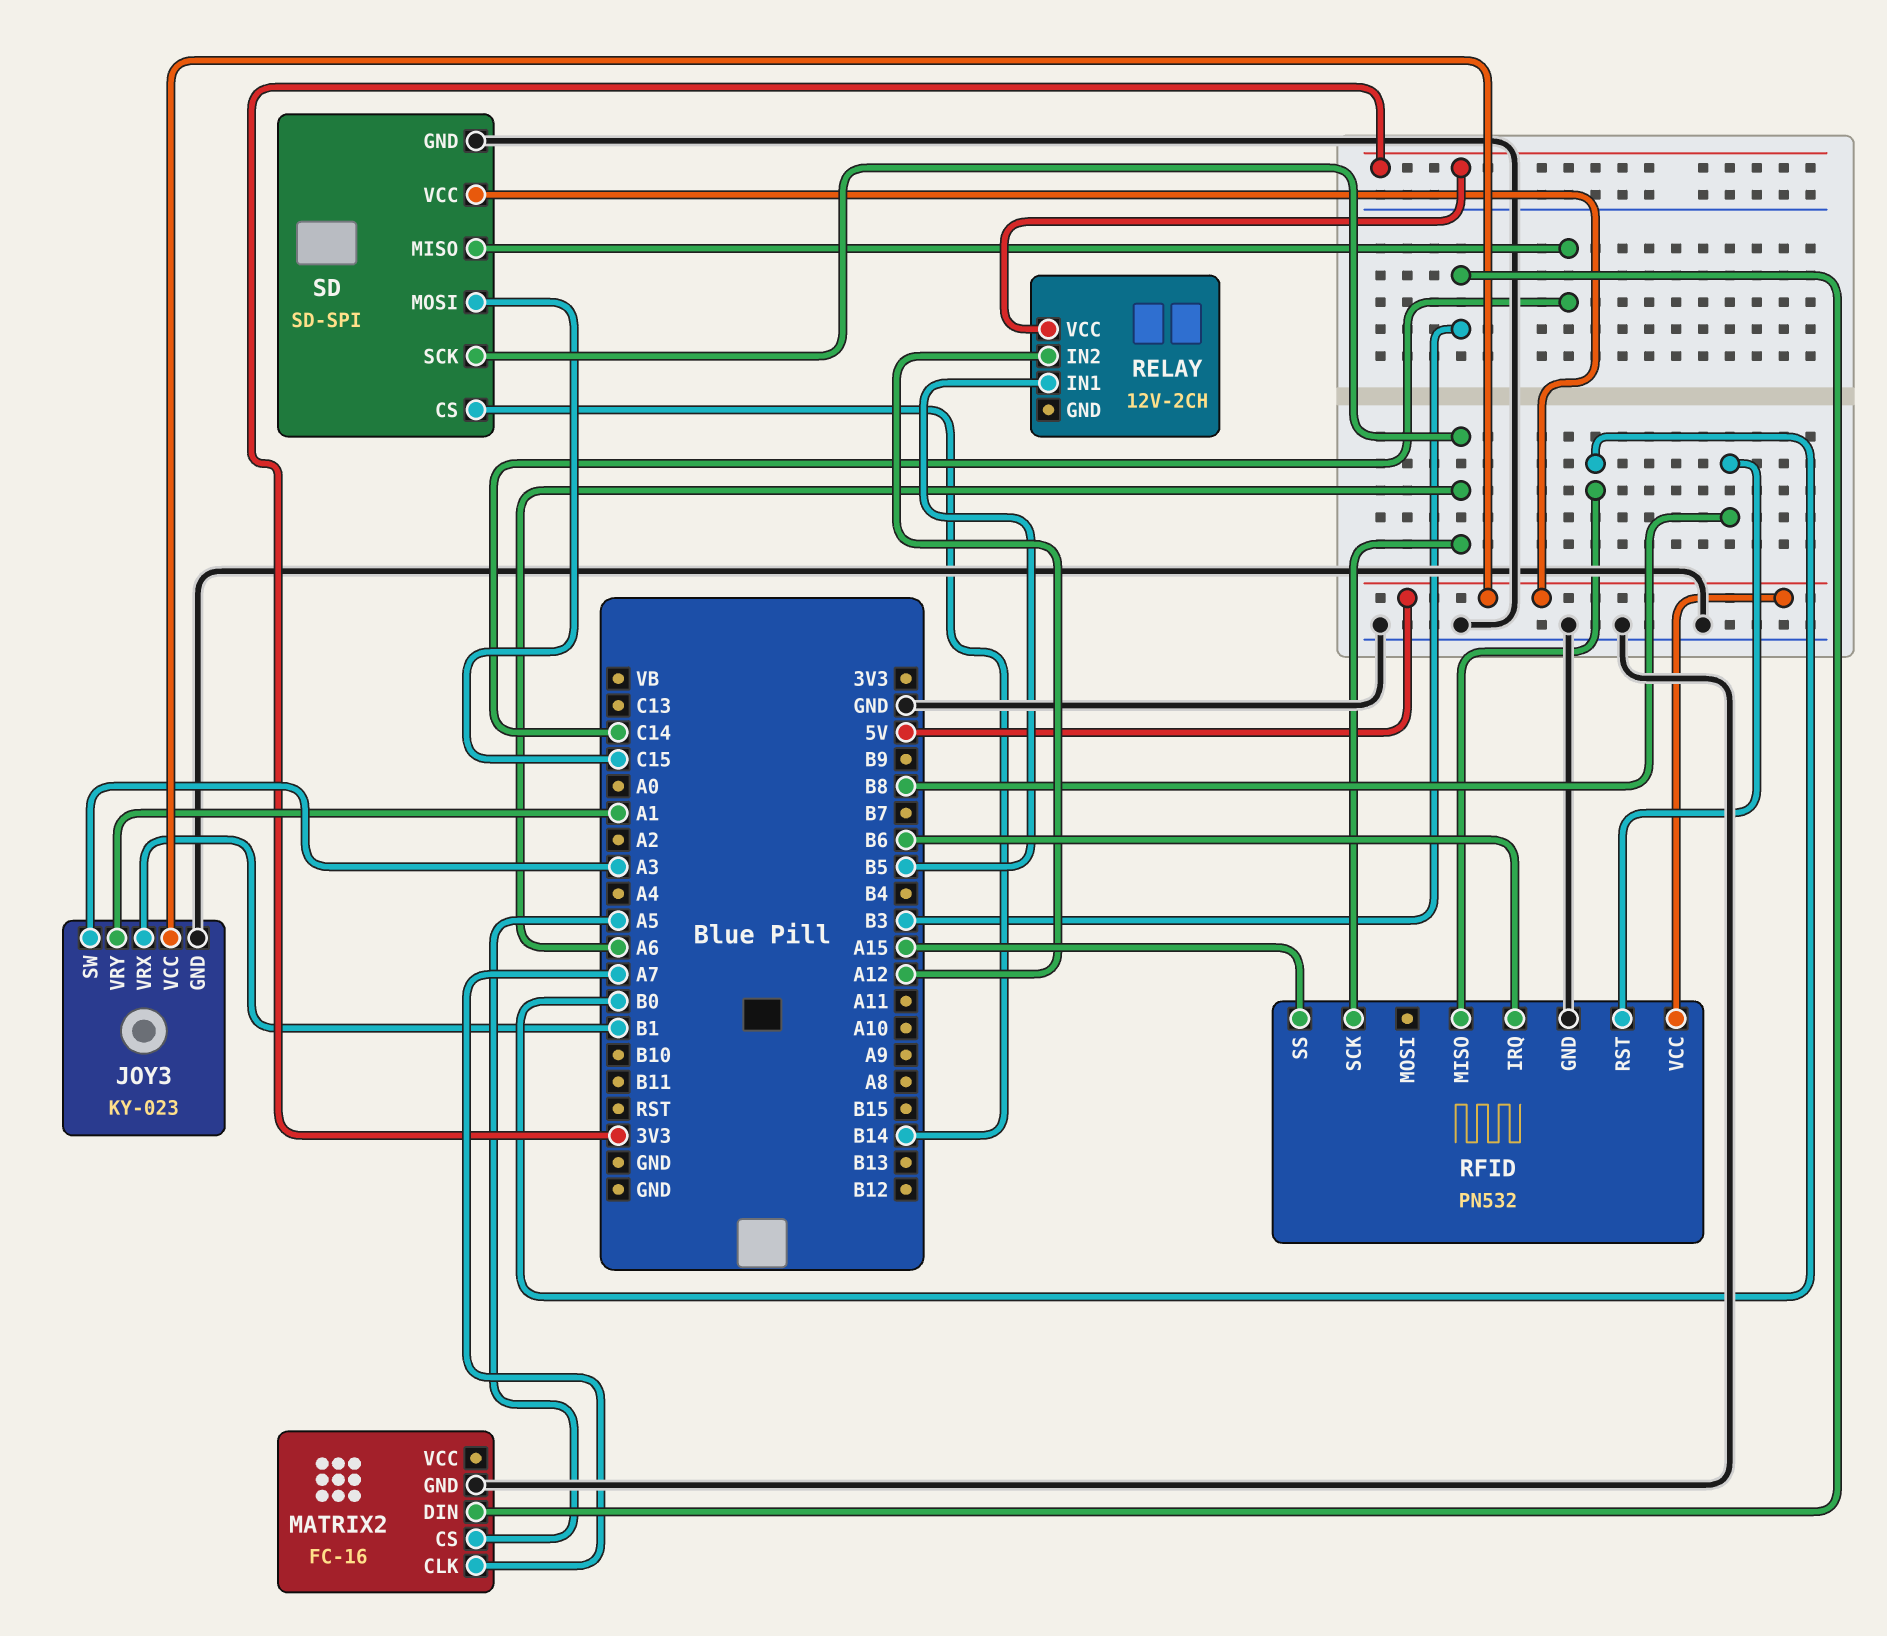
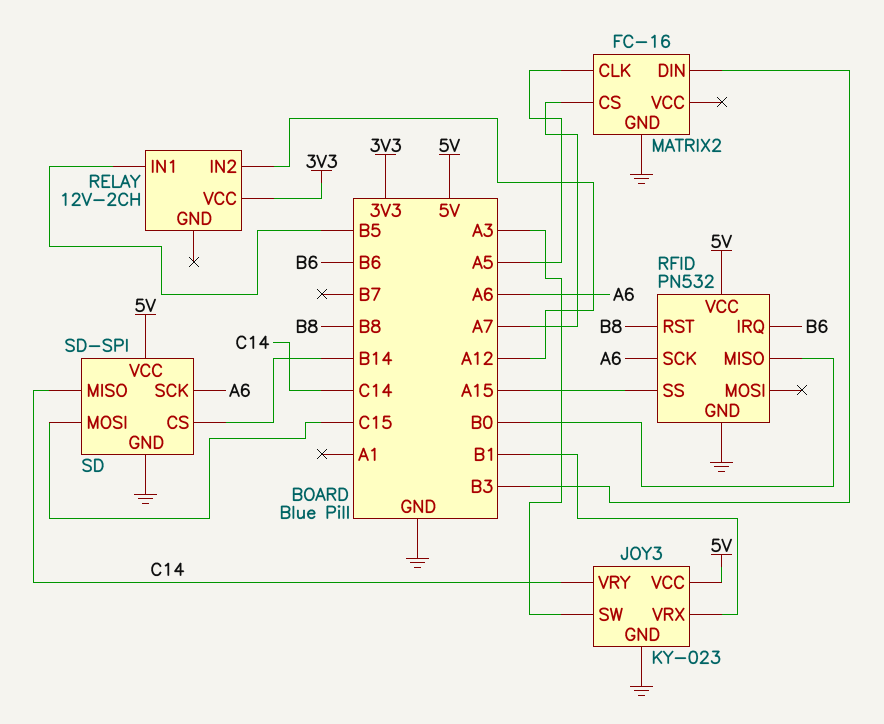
JOY3 pin VRY: A1 -> C14
MATRIX2 pin CLK: A7 -> A5
MATRIX2 pin CS: A5 -> A7

